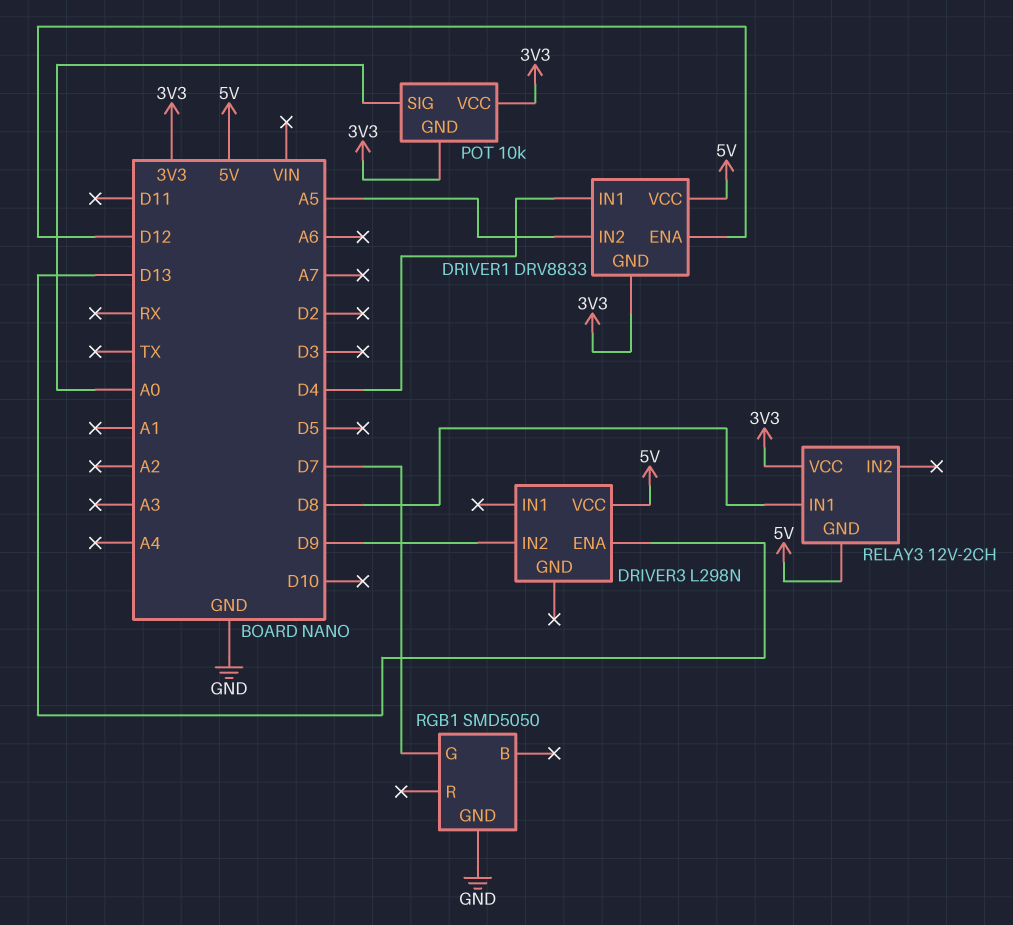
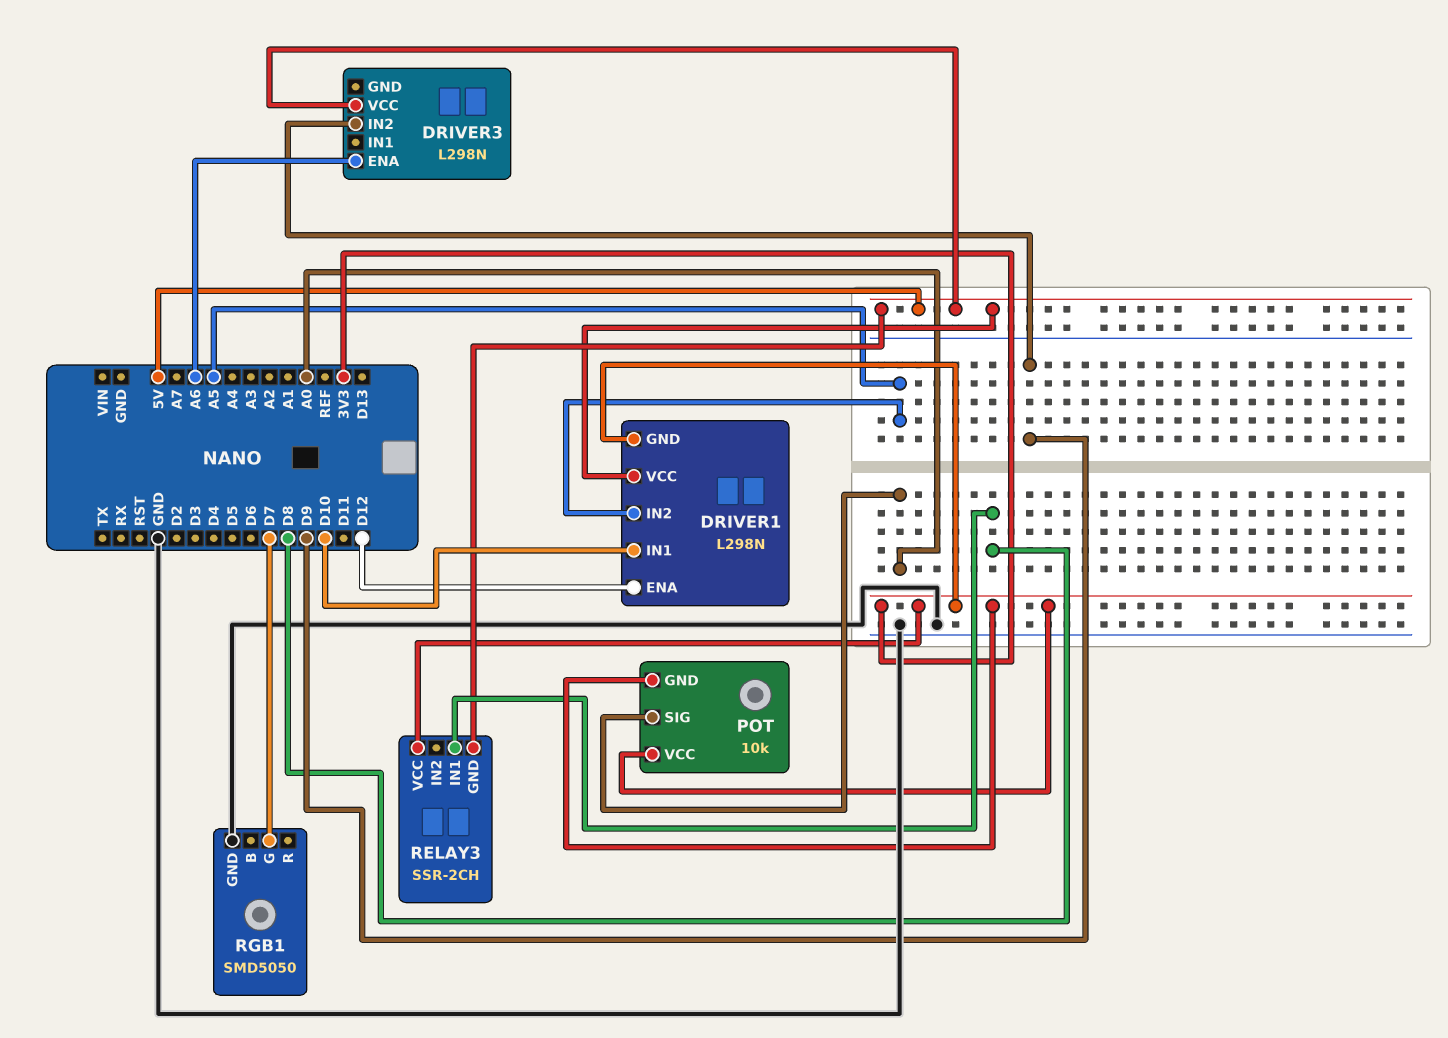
DRIVER1: DRV8833 -> L298N
DRIVER1 pin IN1: D4 -> D10
DRIVER3 pin ENA: D13 -> A6
RELAY3: 12V-2CH -> SSR-2CH

